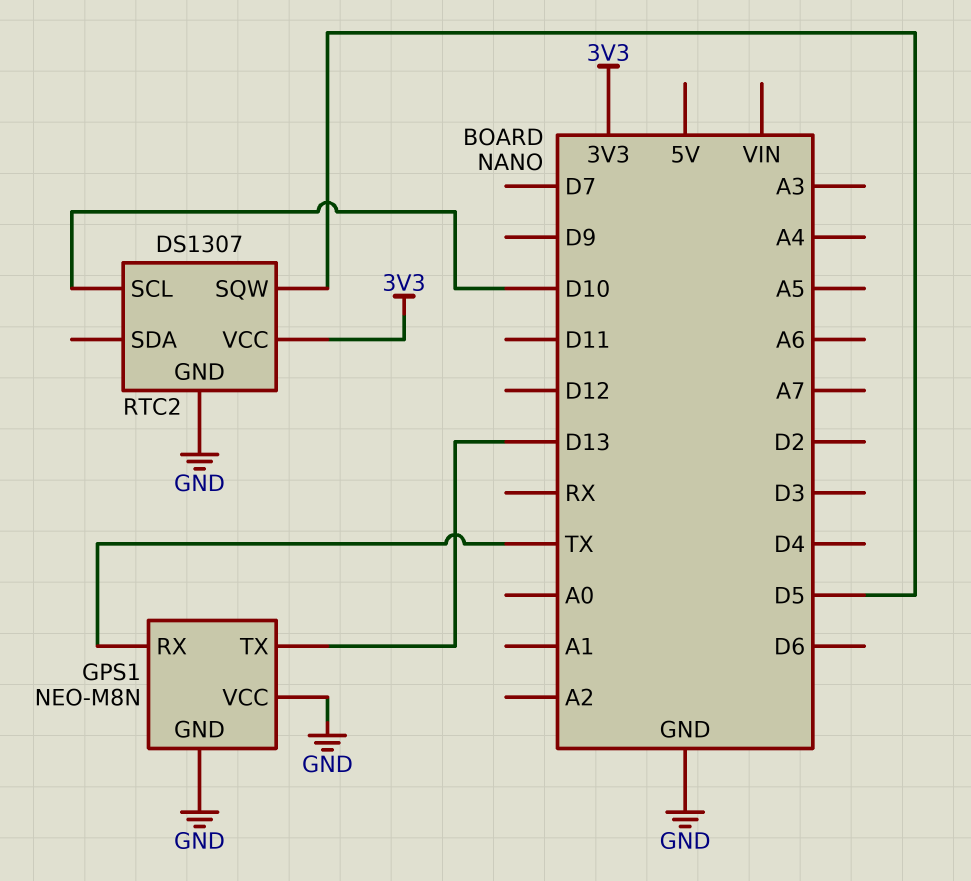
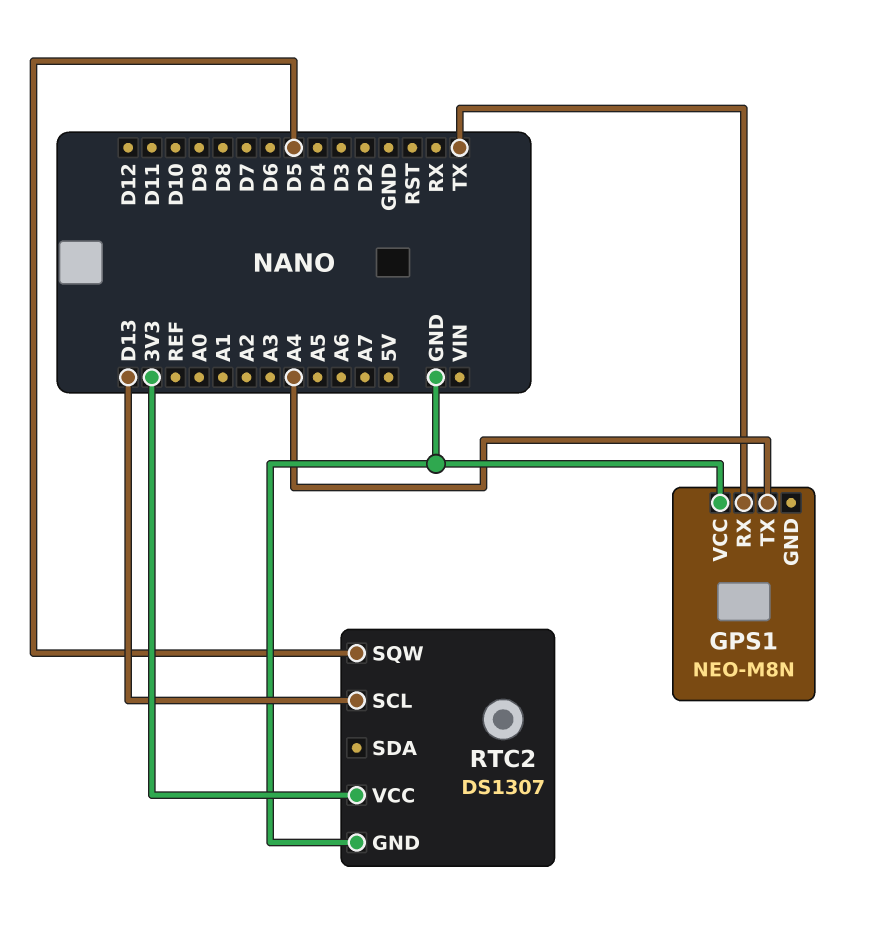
GPS1 pin GND: GND -> none
GPS1 pin TX: D13 -> A4
RTC2 pin SCL: D10 -> D13

